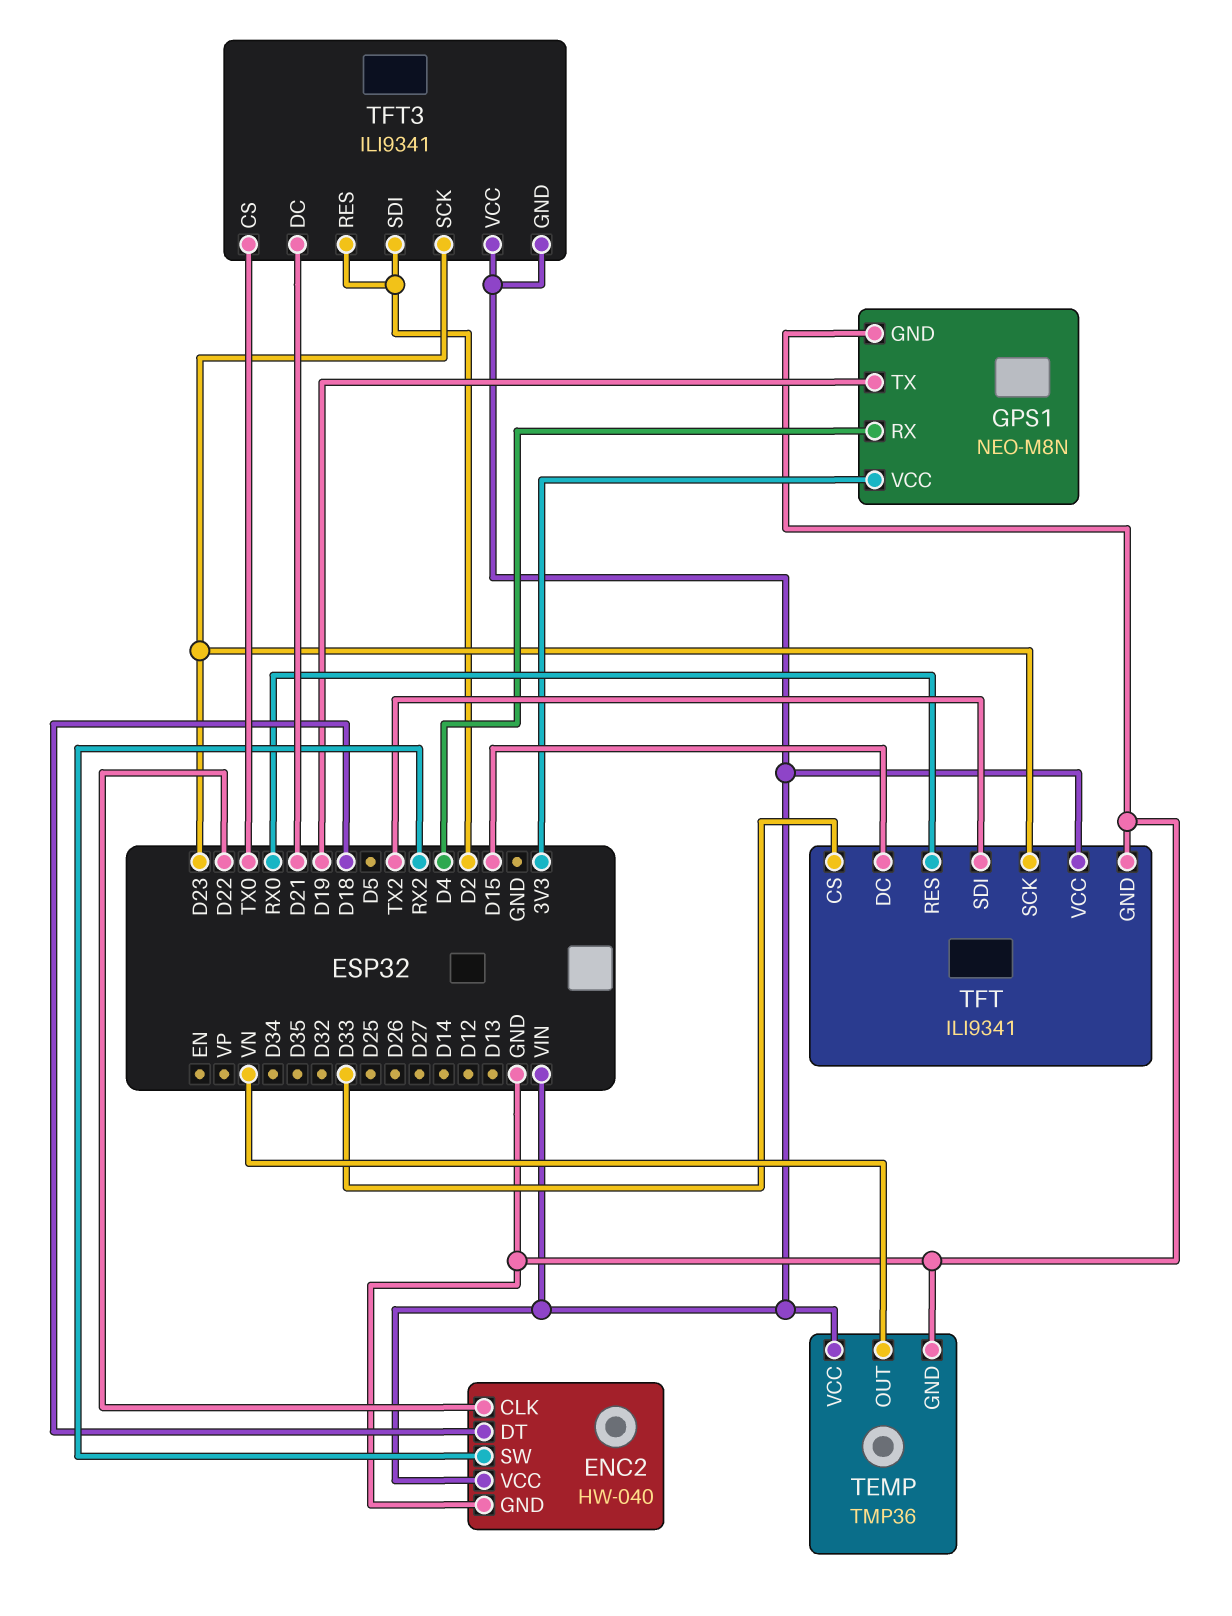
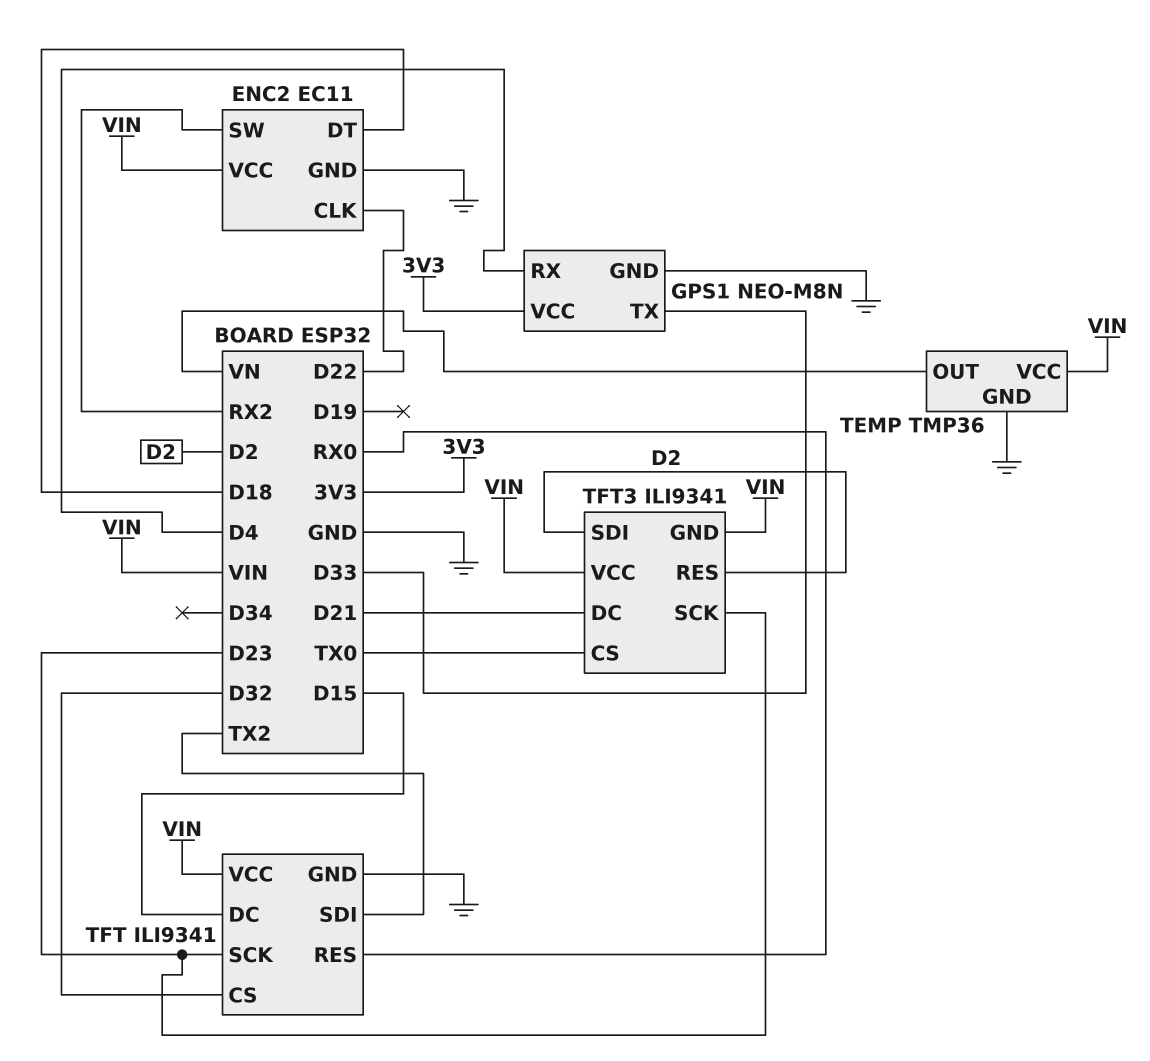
ENC2: HW-040 -> EC11
GPS1 pin TX: D19 -> D33
TFT pin CS: D33 -> D32

